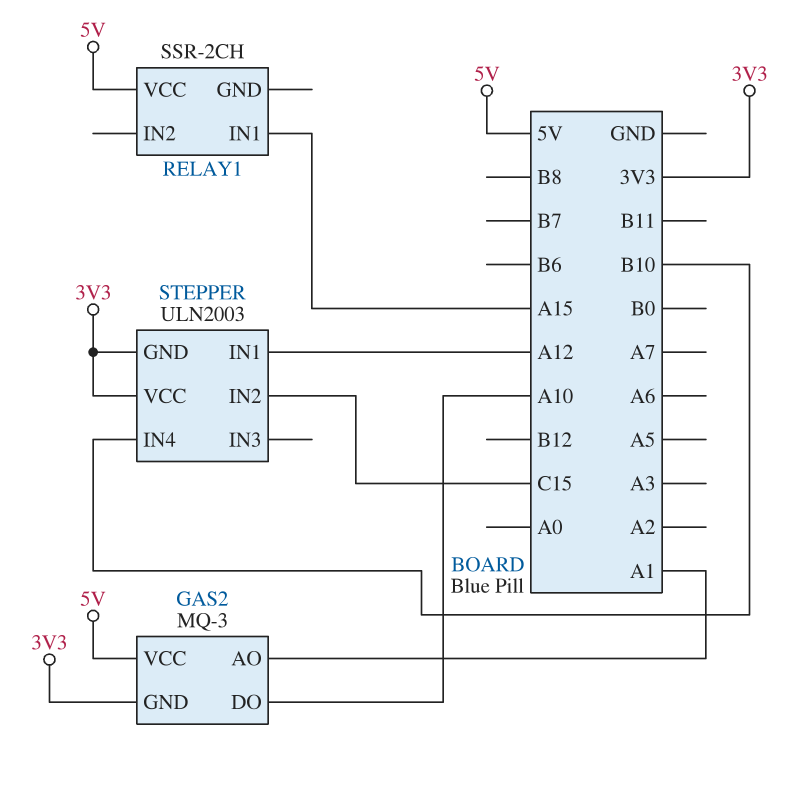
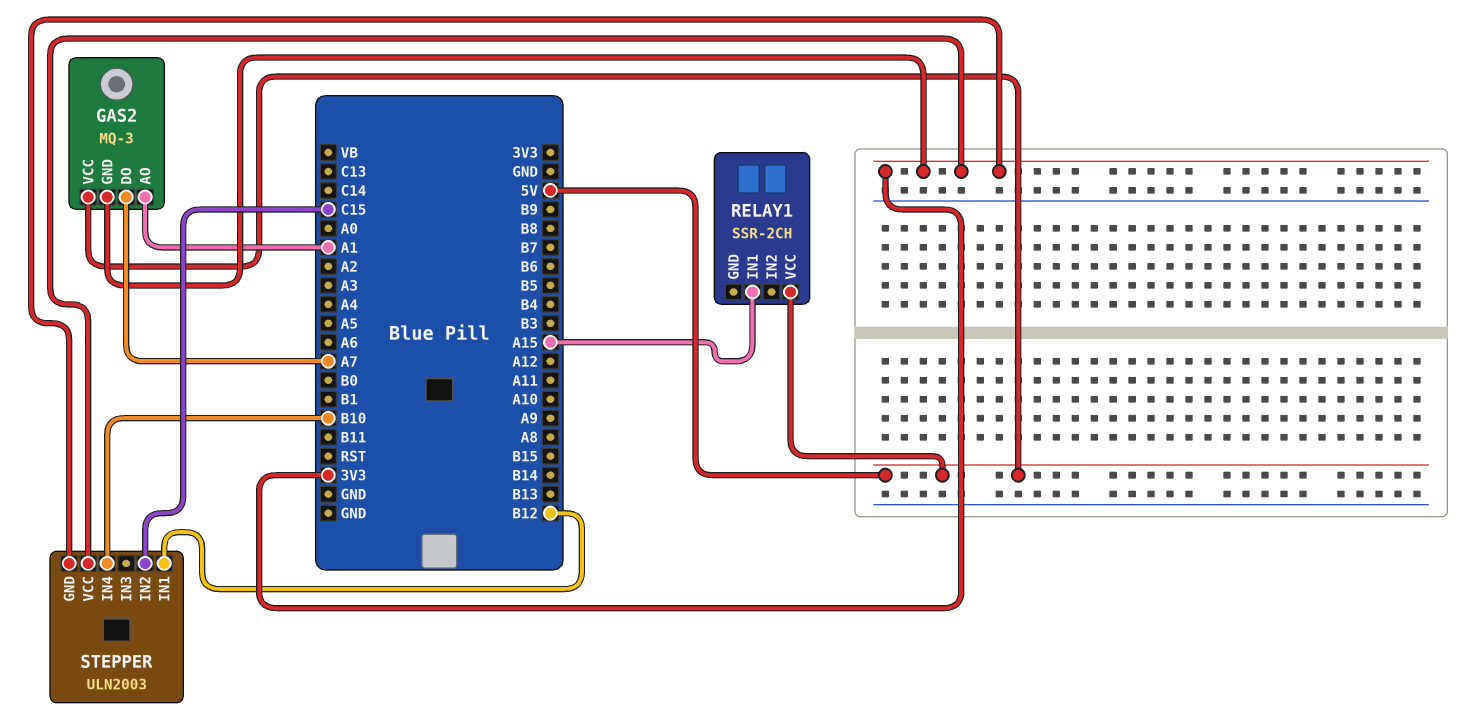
GAS2 pin DO: A10 -> A7
STEPPER pin IN1: A12 -> B12

